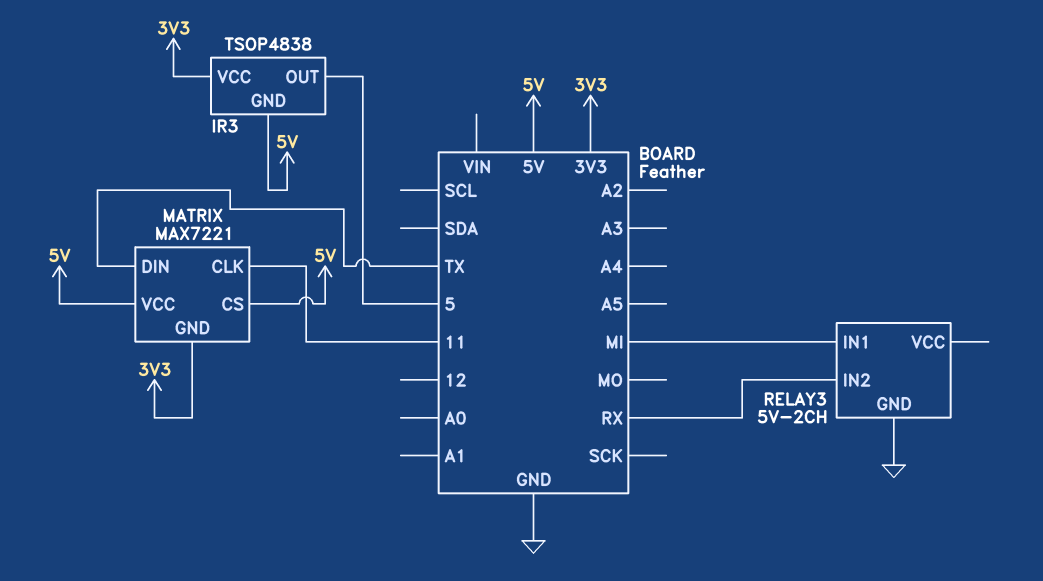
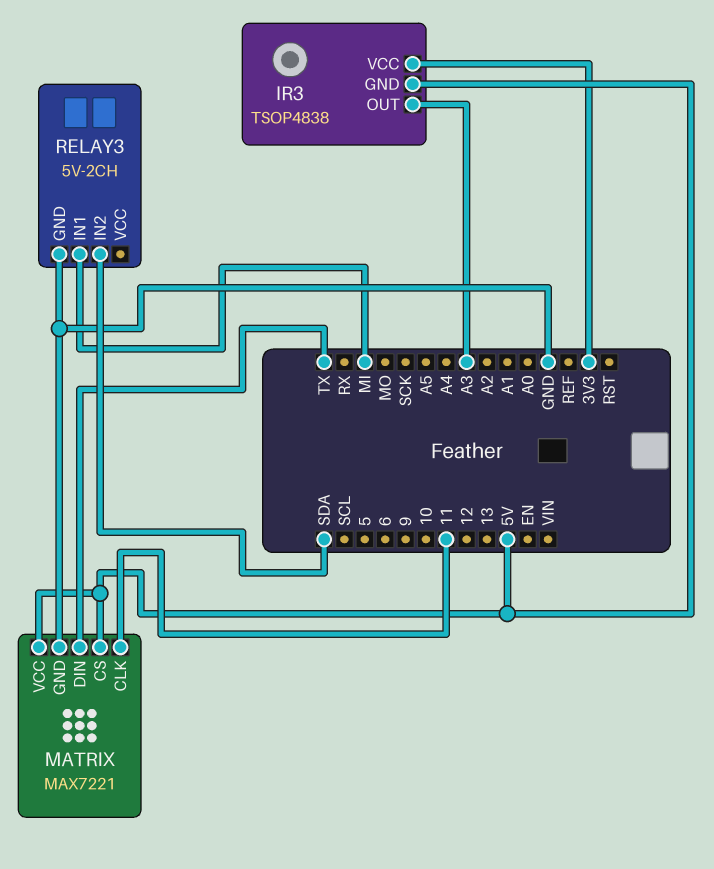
IR3 pin OUT: 5 -> A3
MATRIX pin GND: 3V3 -> GND
RELAY3 pin IN2: RX -> SDA

